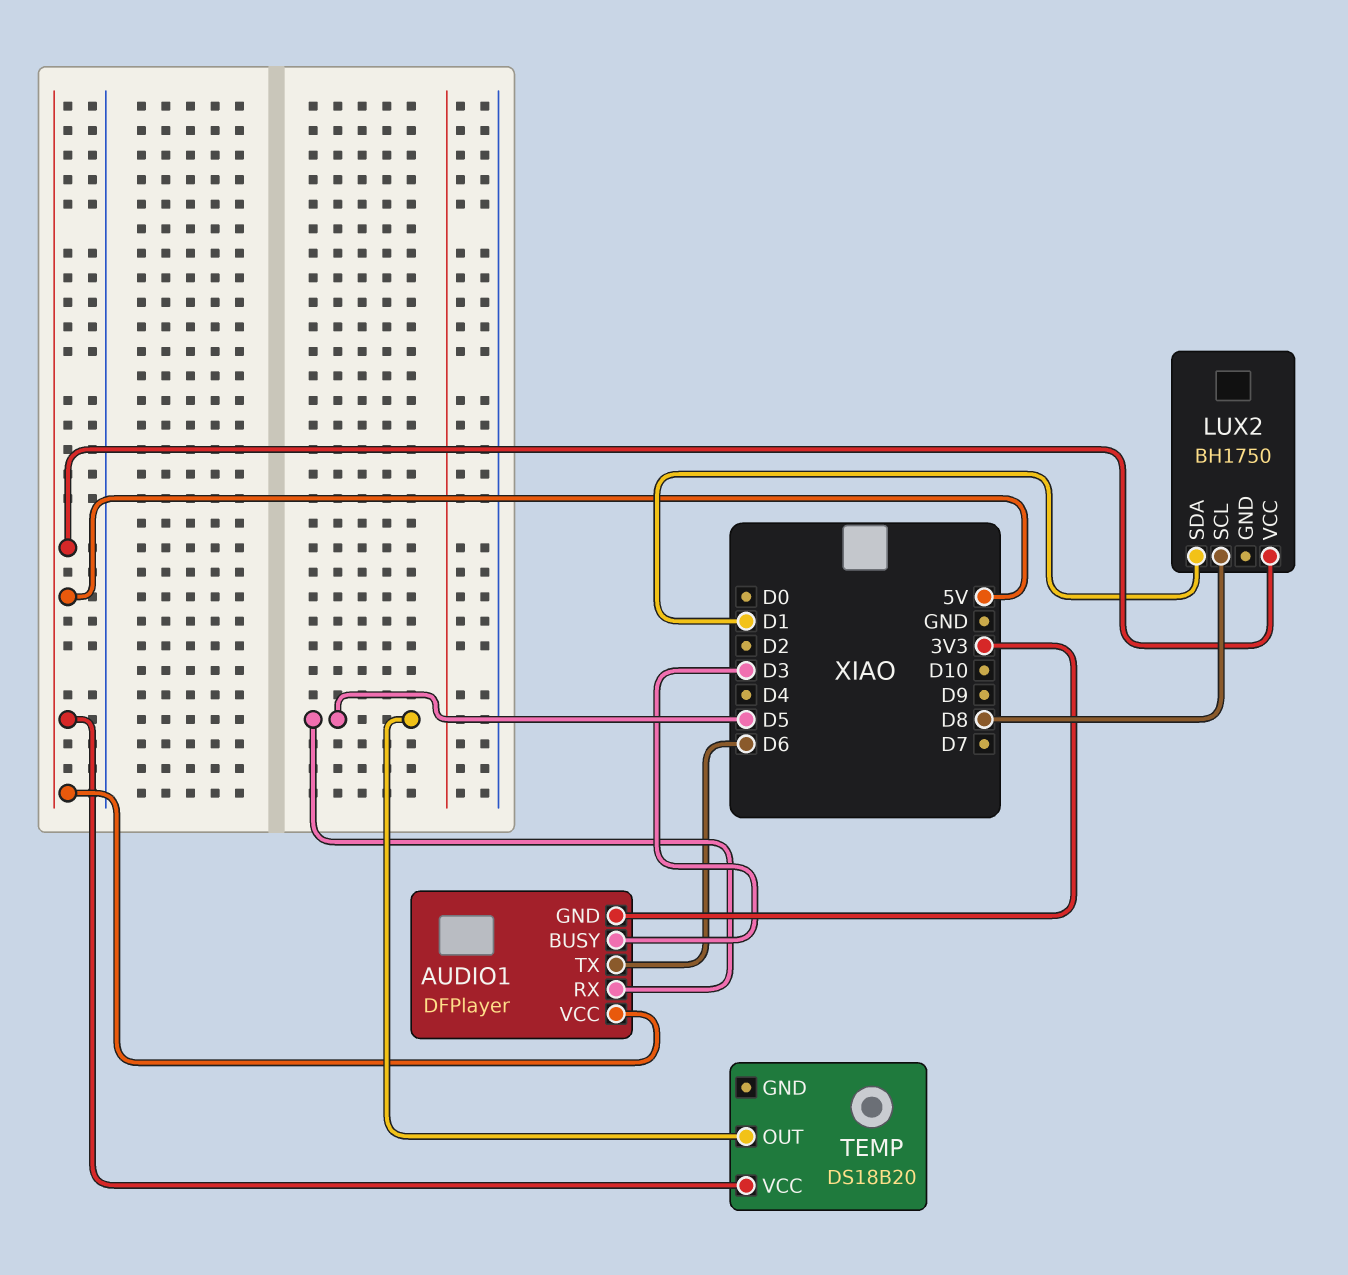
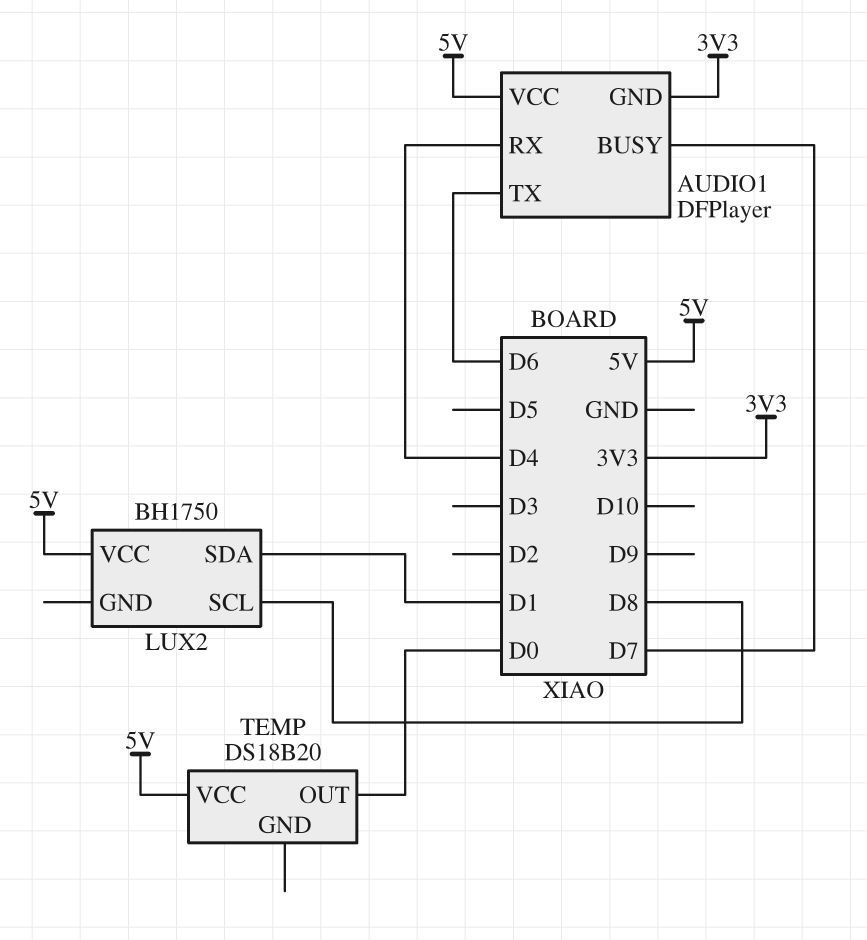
AUDIO1 pin BUSY: D3 -> D7
AUDIO1 pin RX: D5 -> D4
TEMP pin OUT: D5 -> D0

